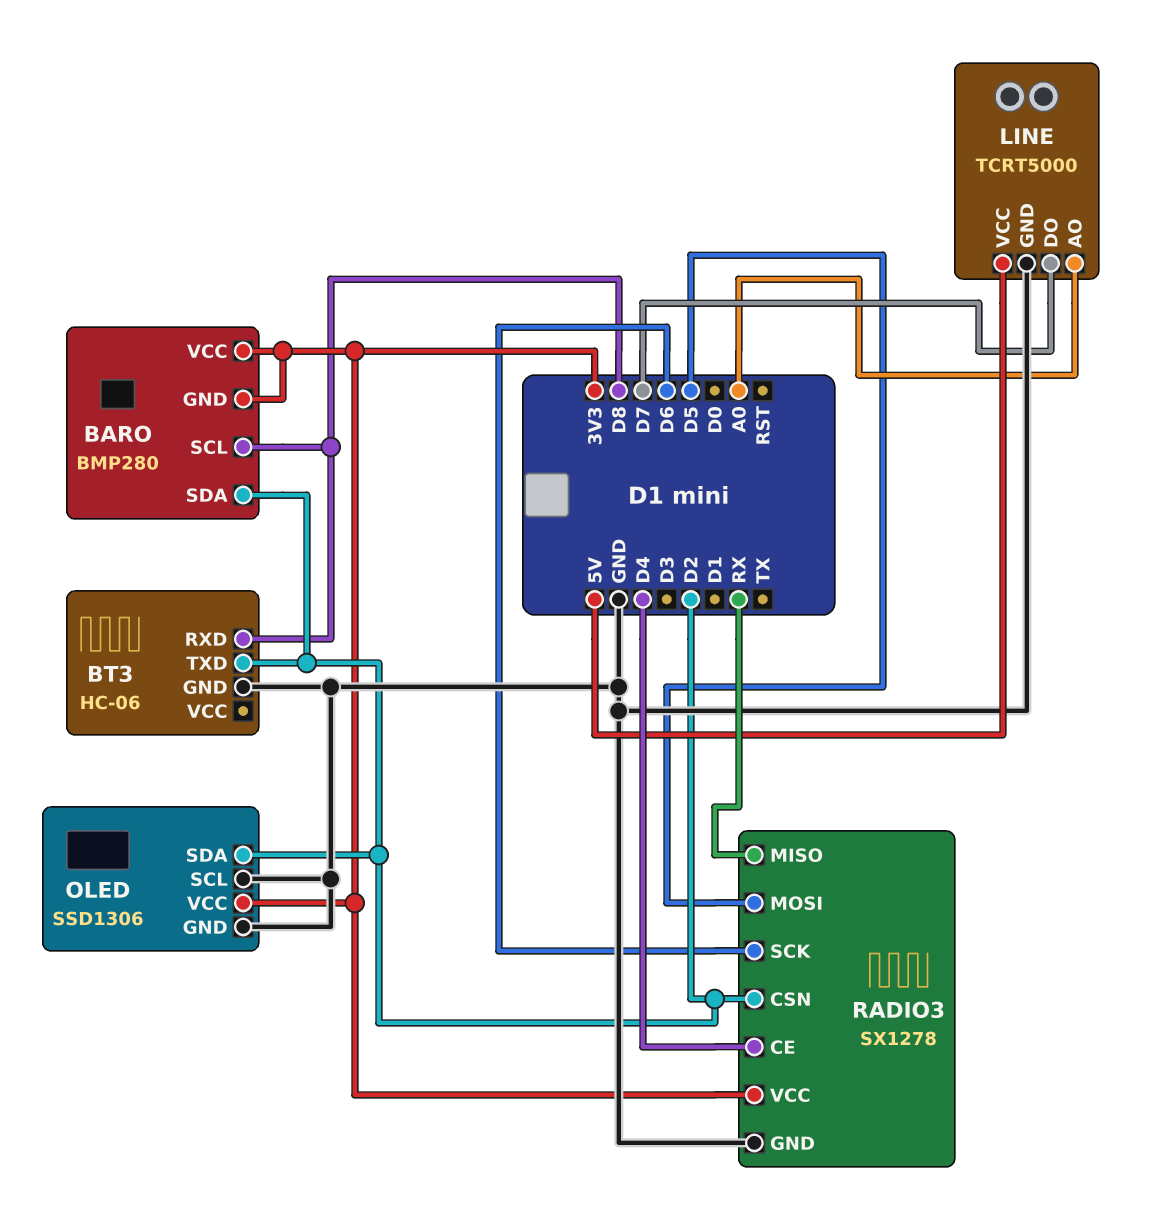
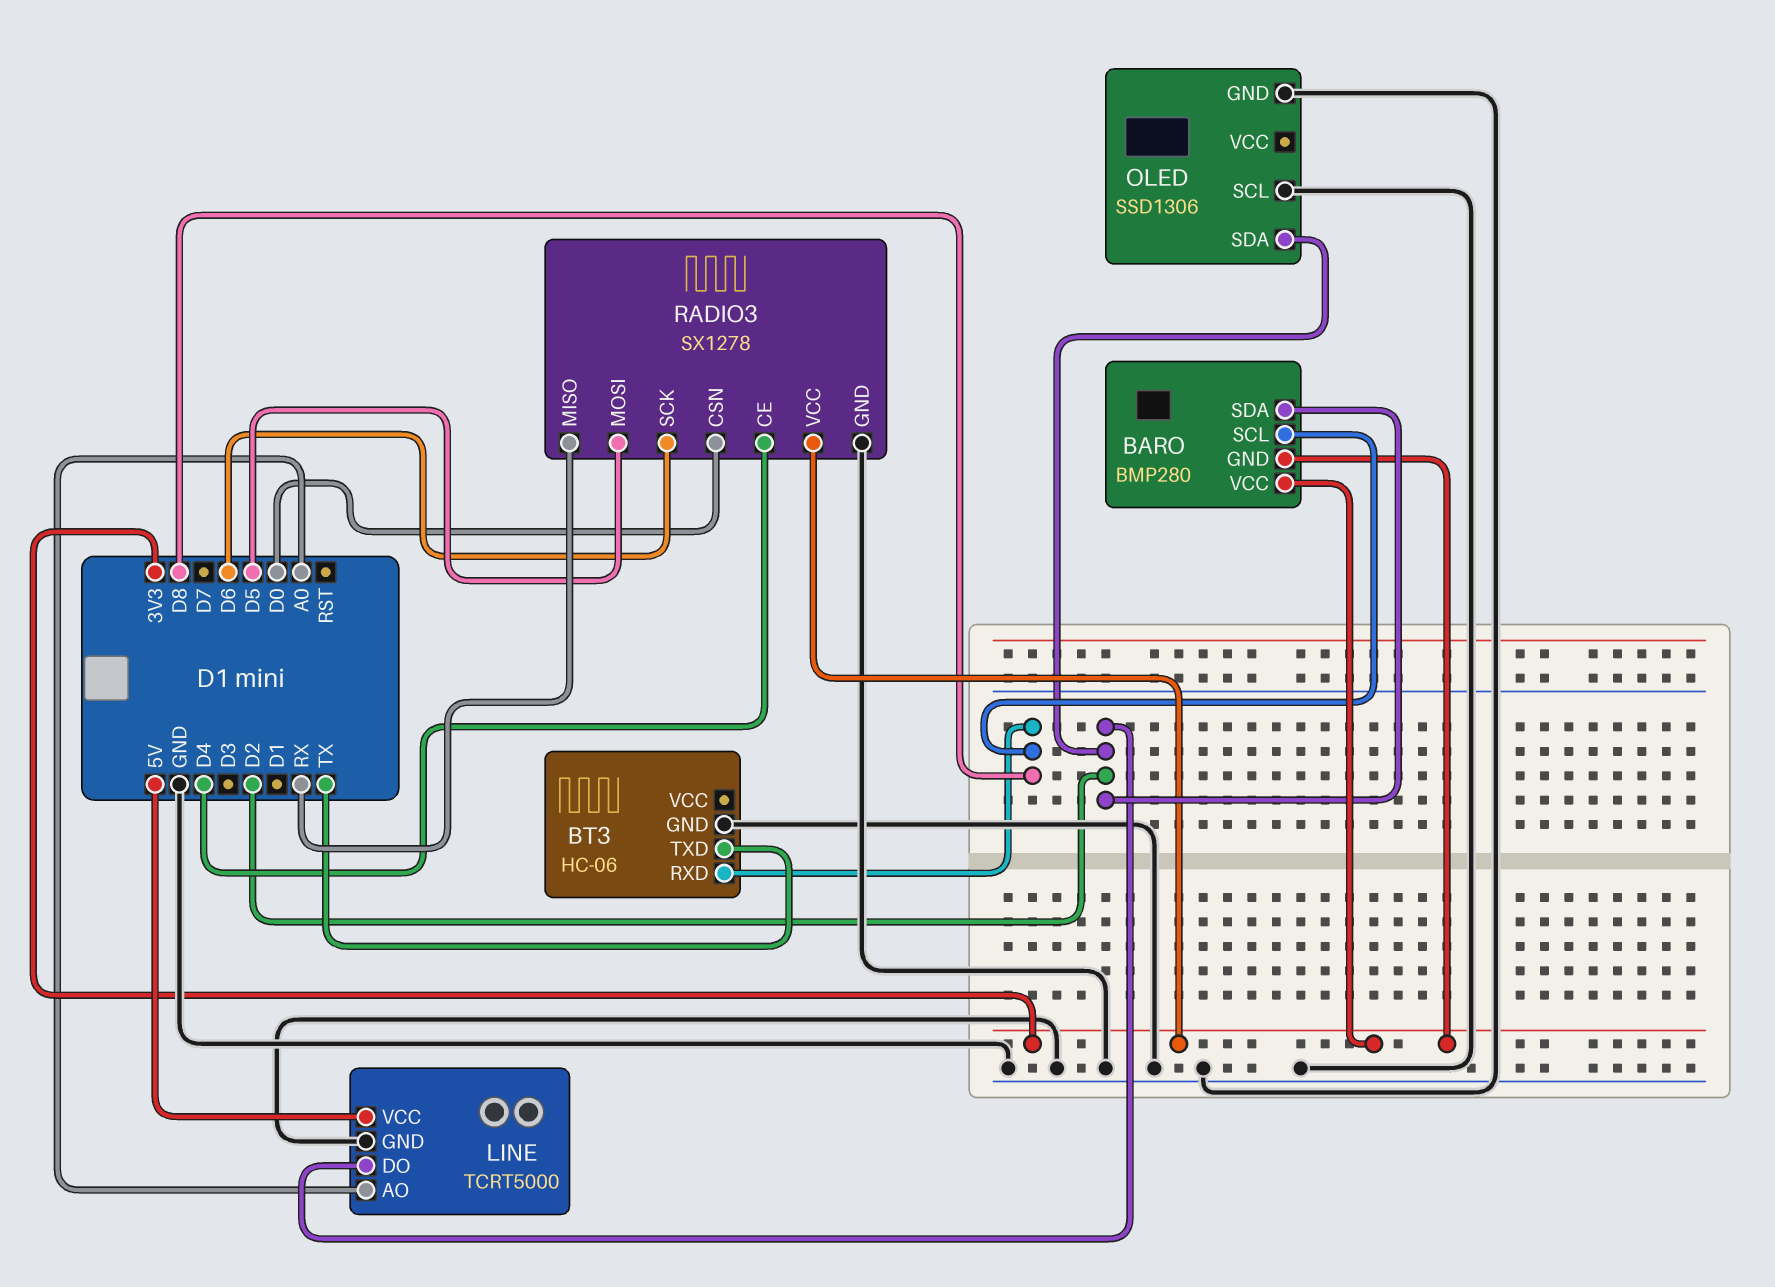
BT3 pin TXD: D2 -> TX
LINE pin DO: D7 -> D2
OLED pin VCC: 3V3 -> none
RADIO3 pin CSN: D2 -> D0

